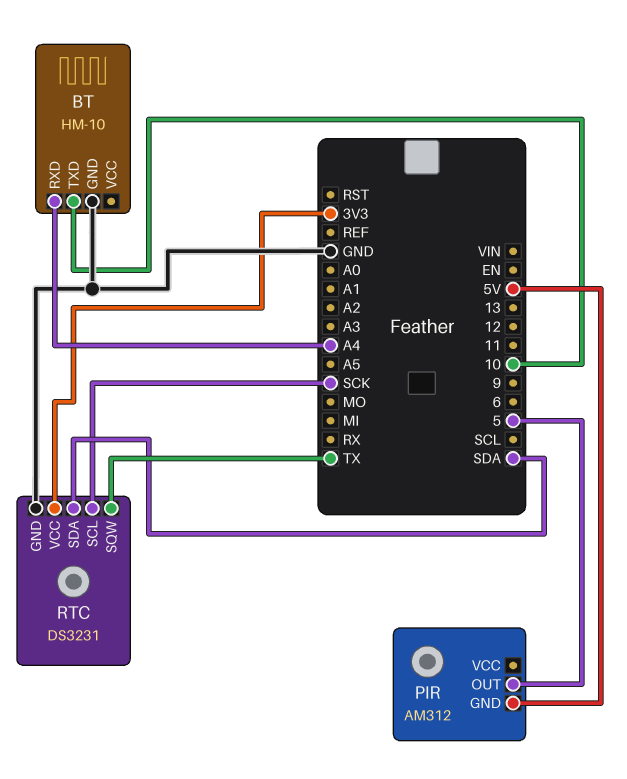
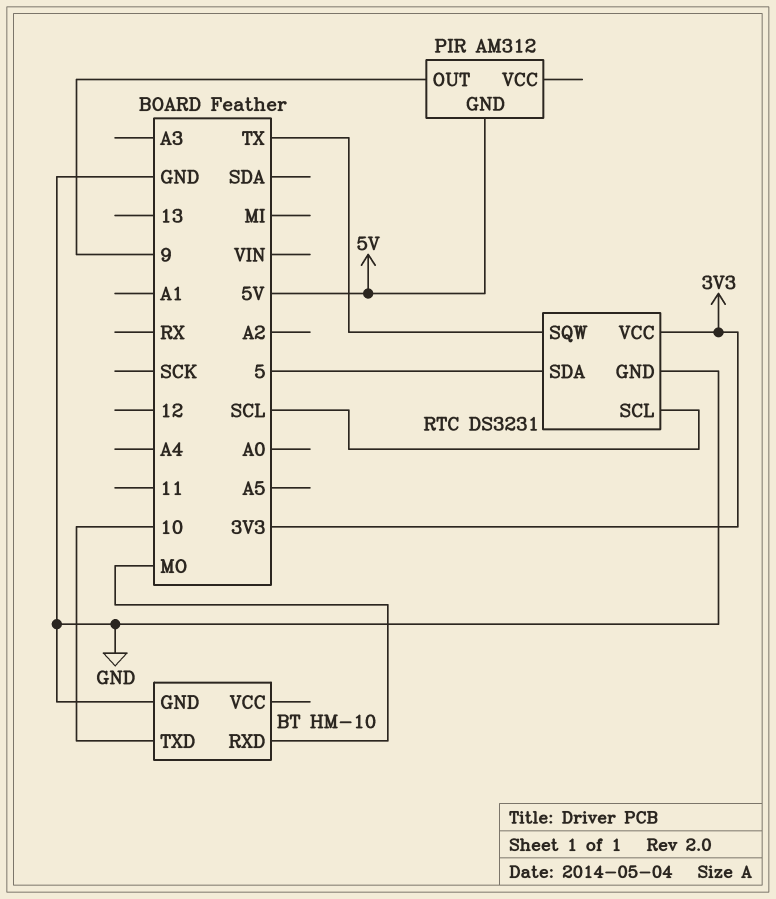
BT pin RXD: A4 -> MO
PIR pin OUT: 5 -> 9
RTC pin SCL: SCK -> SCL
RTC pin SDA: SDA -> 5

